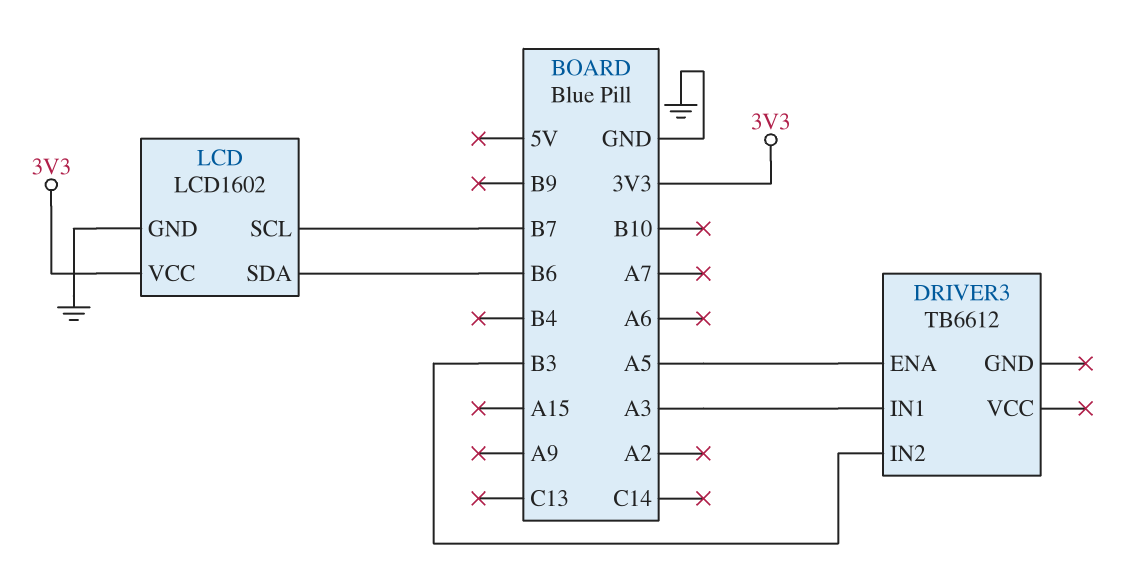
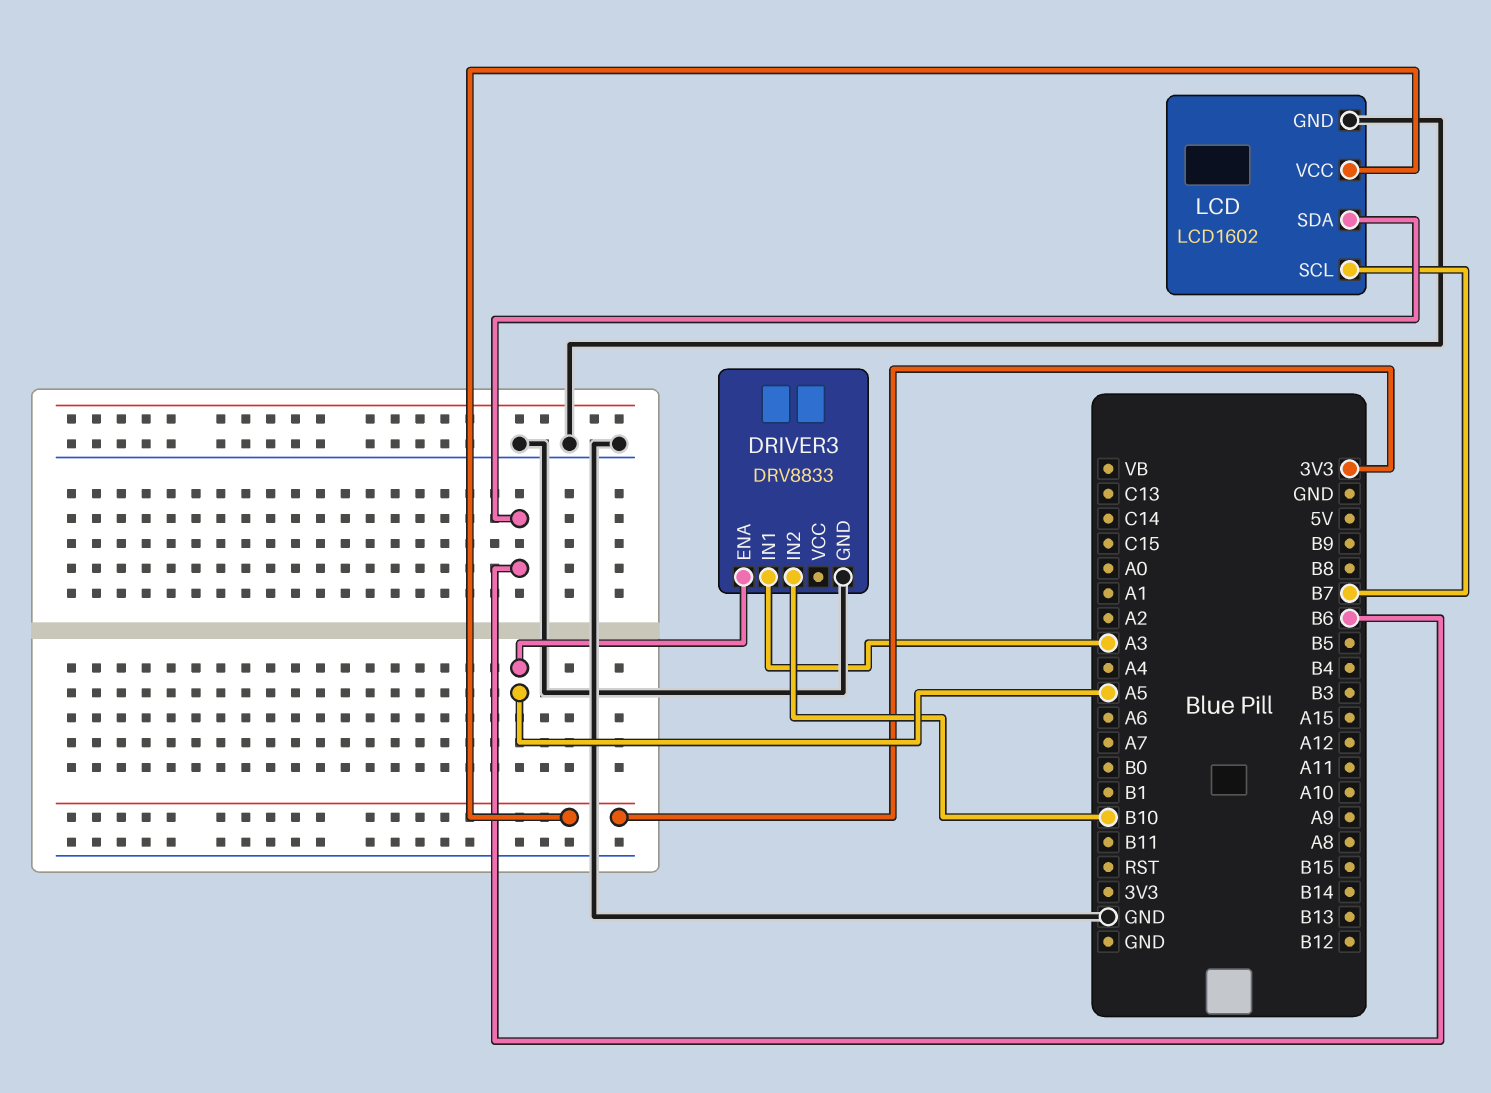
DRIVER3: TB6612 -> DRV8833
DRIVER3 pin GND: none -> GND
DRIVER3 pin IN2: B3 -> B10

